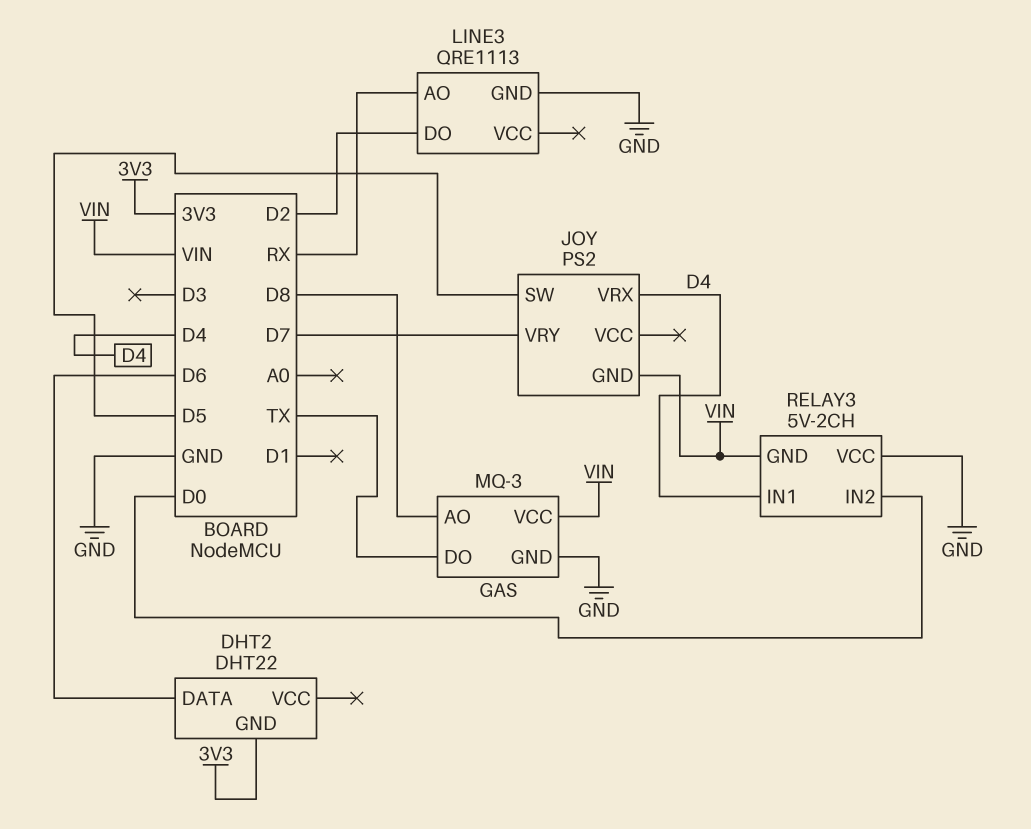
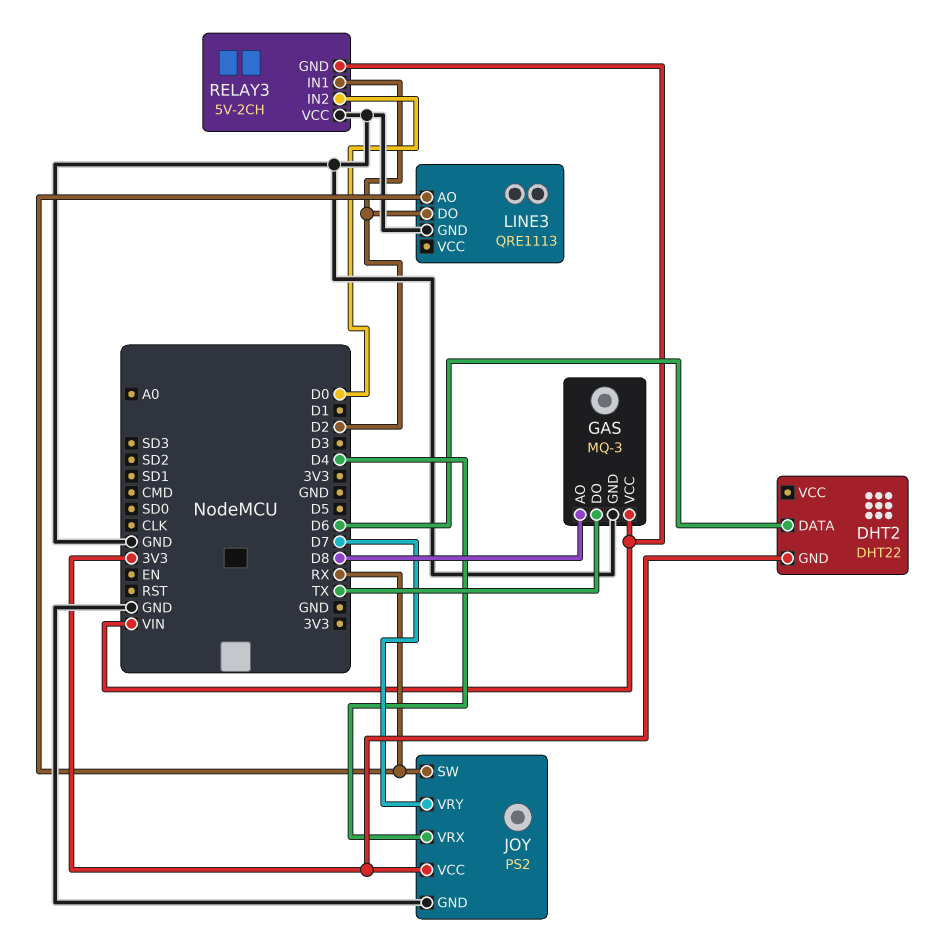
JOY pin GND: VIN -> GND
JOY pin SW: D5 -> RX
JOY pin VCC: none -> 3V3
RELAY3 pin IN1: D4 -> D2

